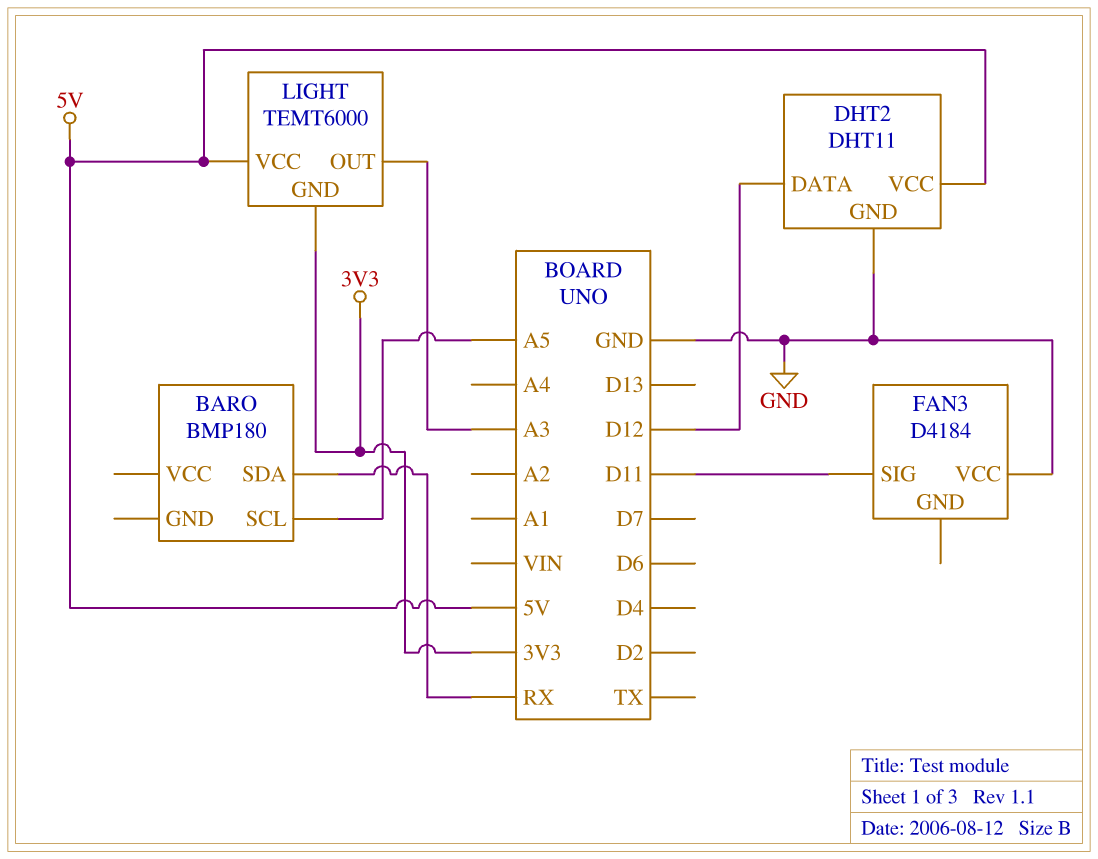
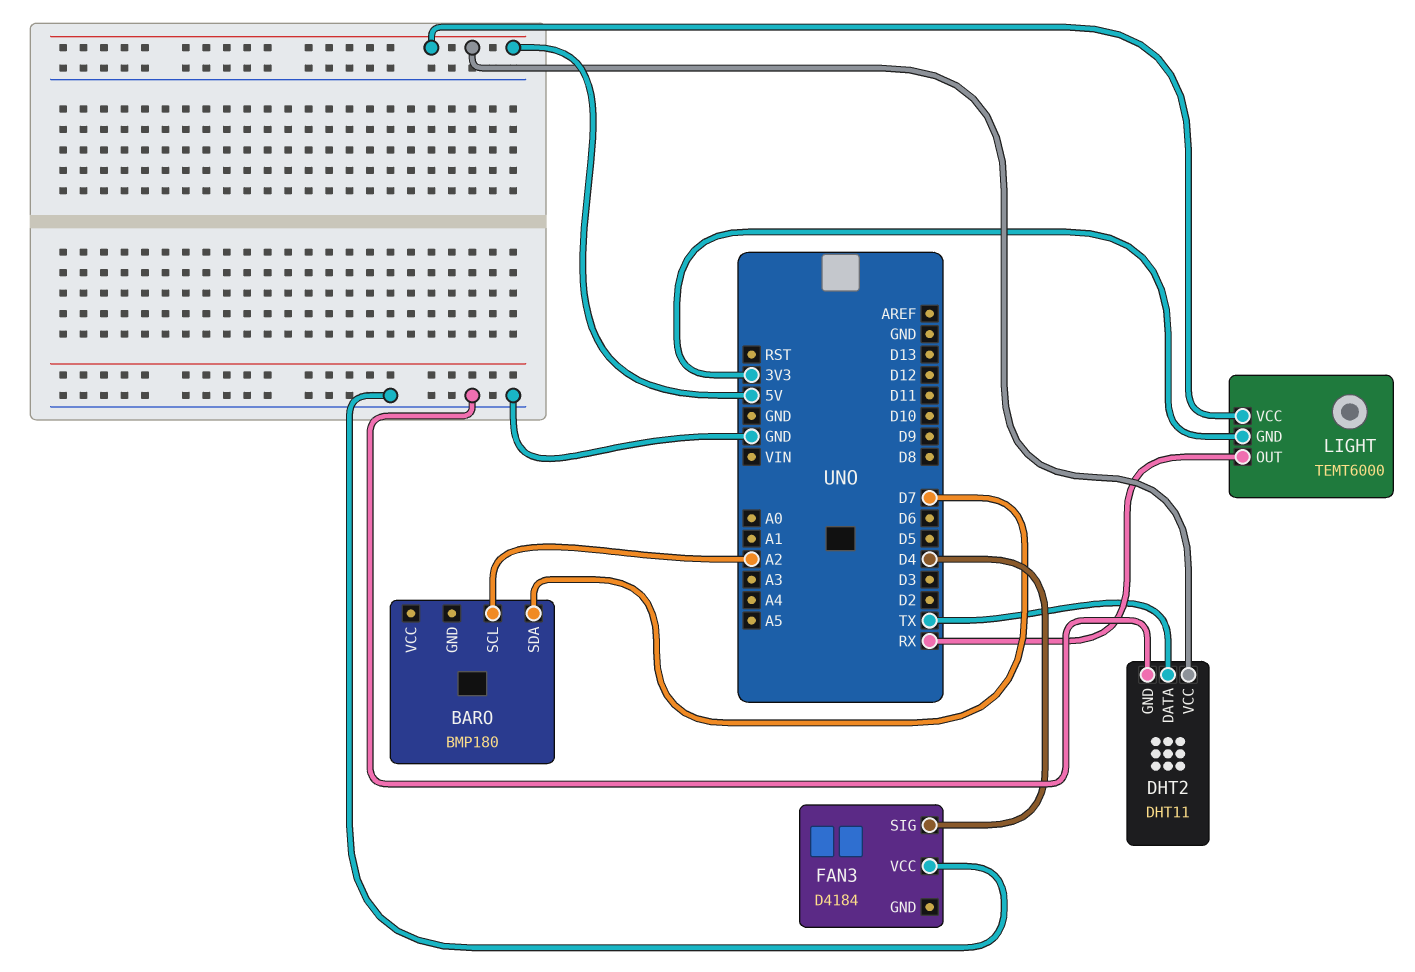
BARO pin SCL: A5 -> A2
BARO pin SDA: RX -> D7
DHT2 pin DATA: D12 -> TX
FAN3 pin SIG: D11 -> D4
LIGHT pin OUT: A3 -> RX

